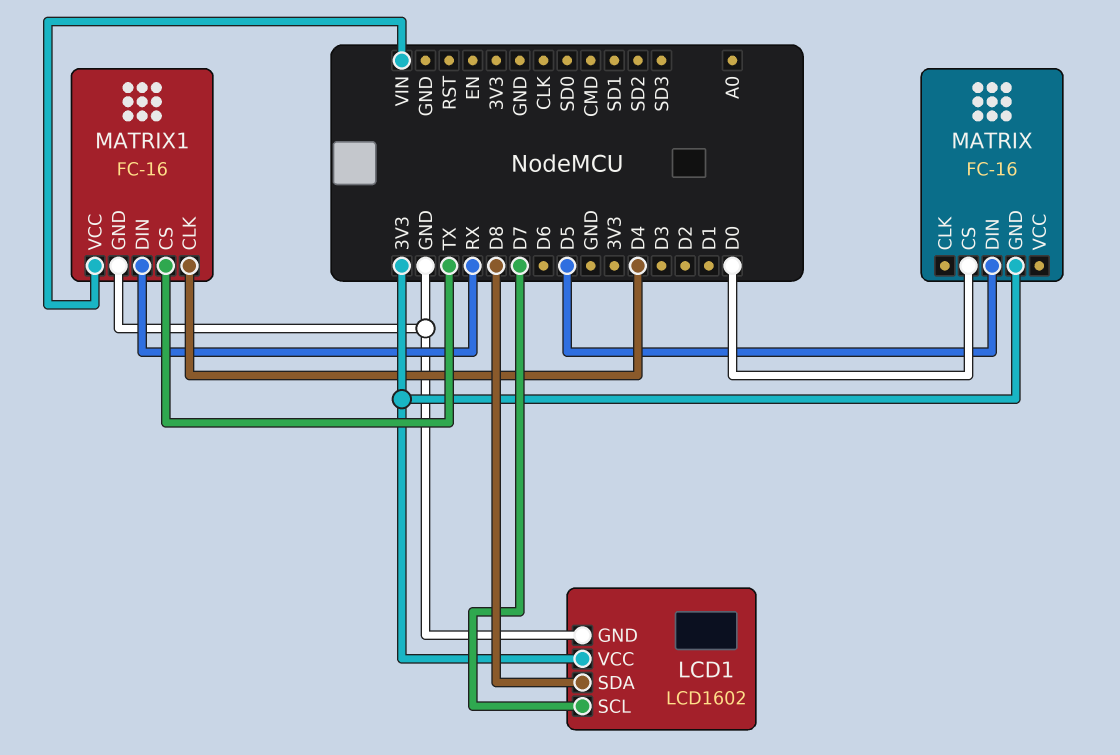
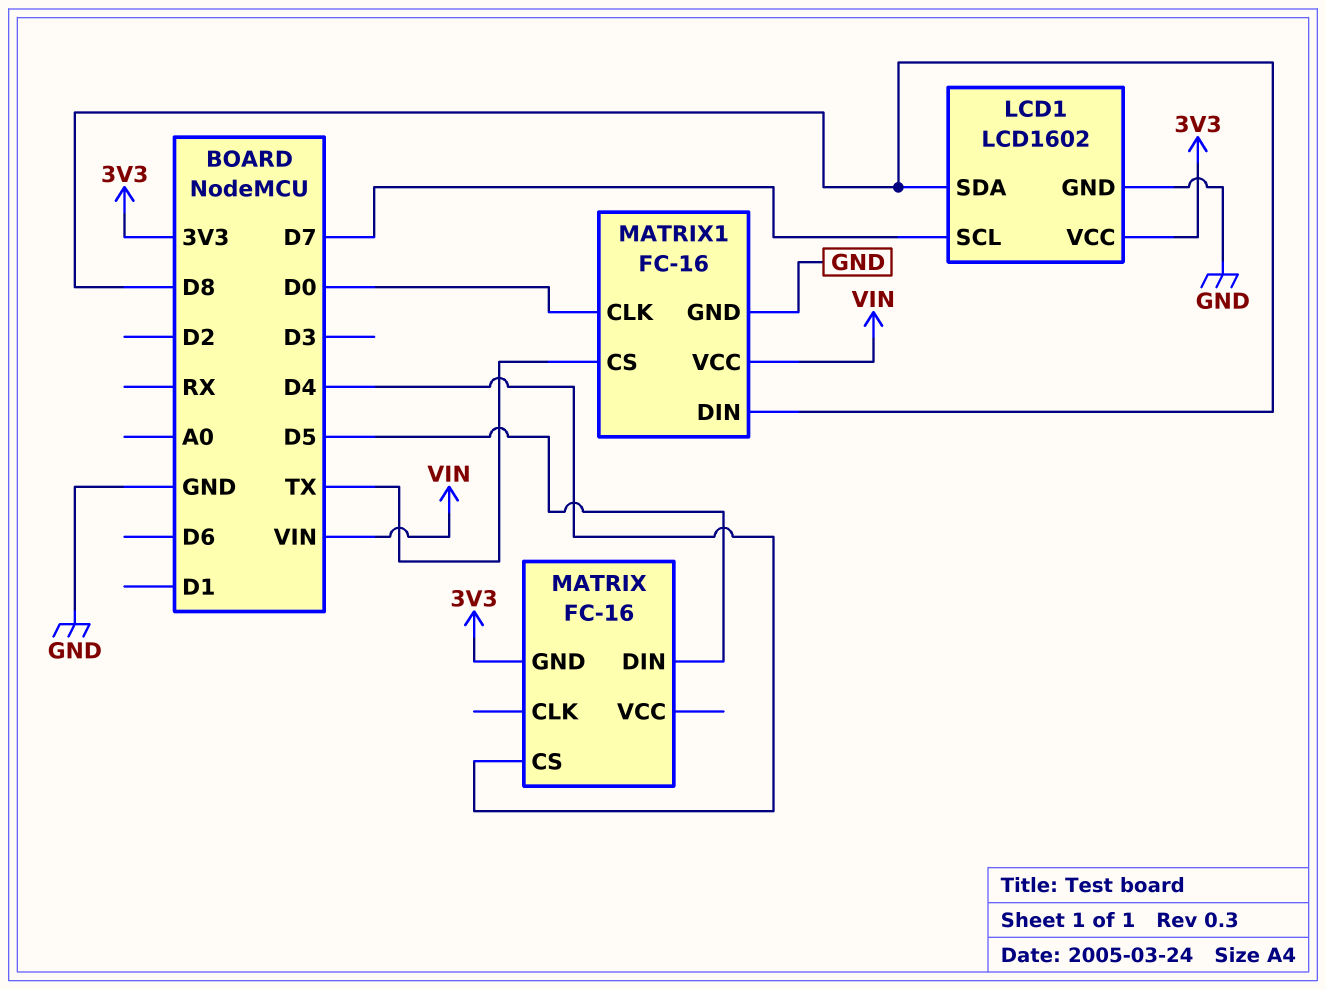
MATRIX pin CS: D0 -> D4
MATRIX1 pin CLK: D4 -> D0
MATRIX1 pin DIN: RX -> D8

